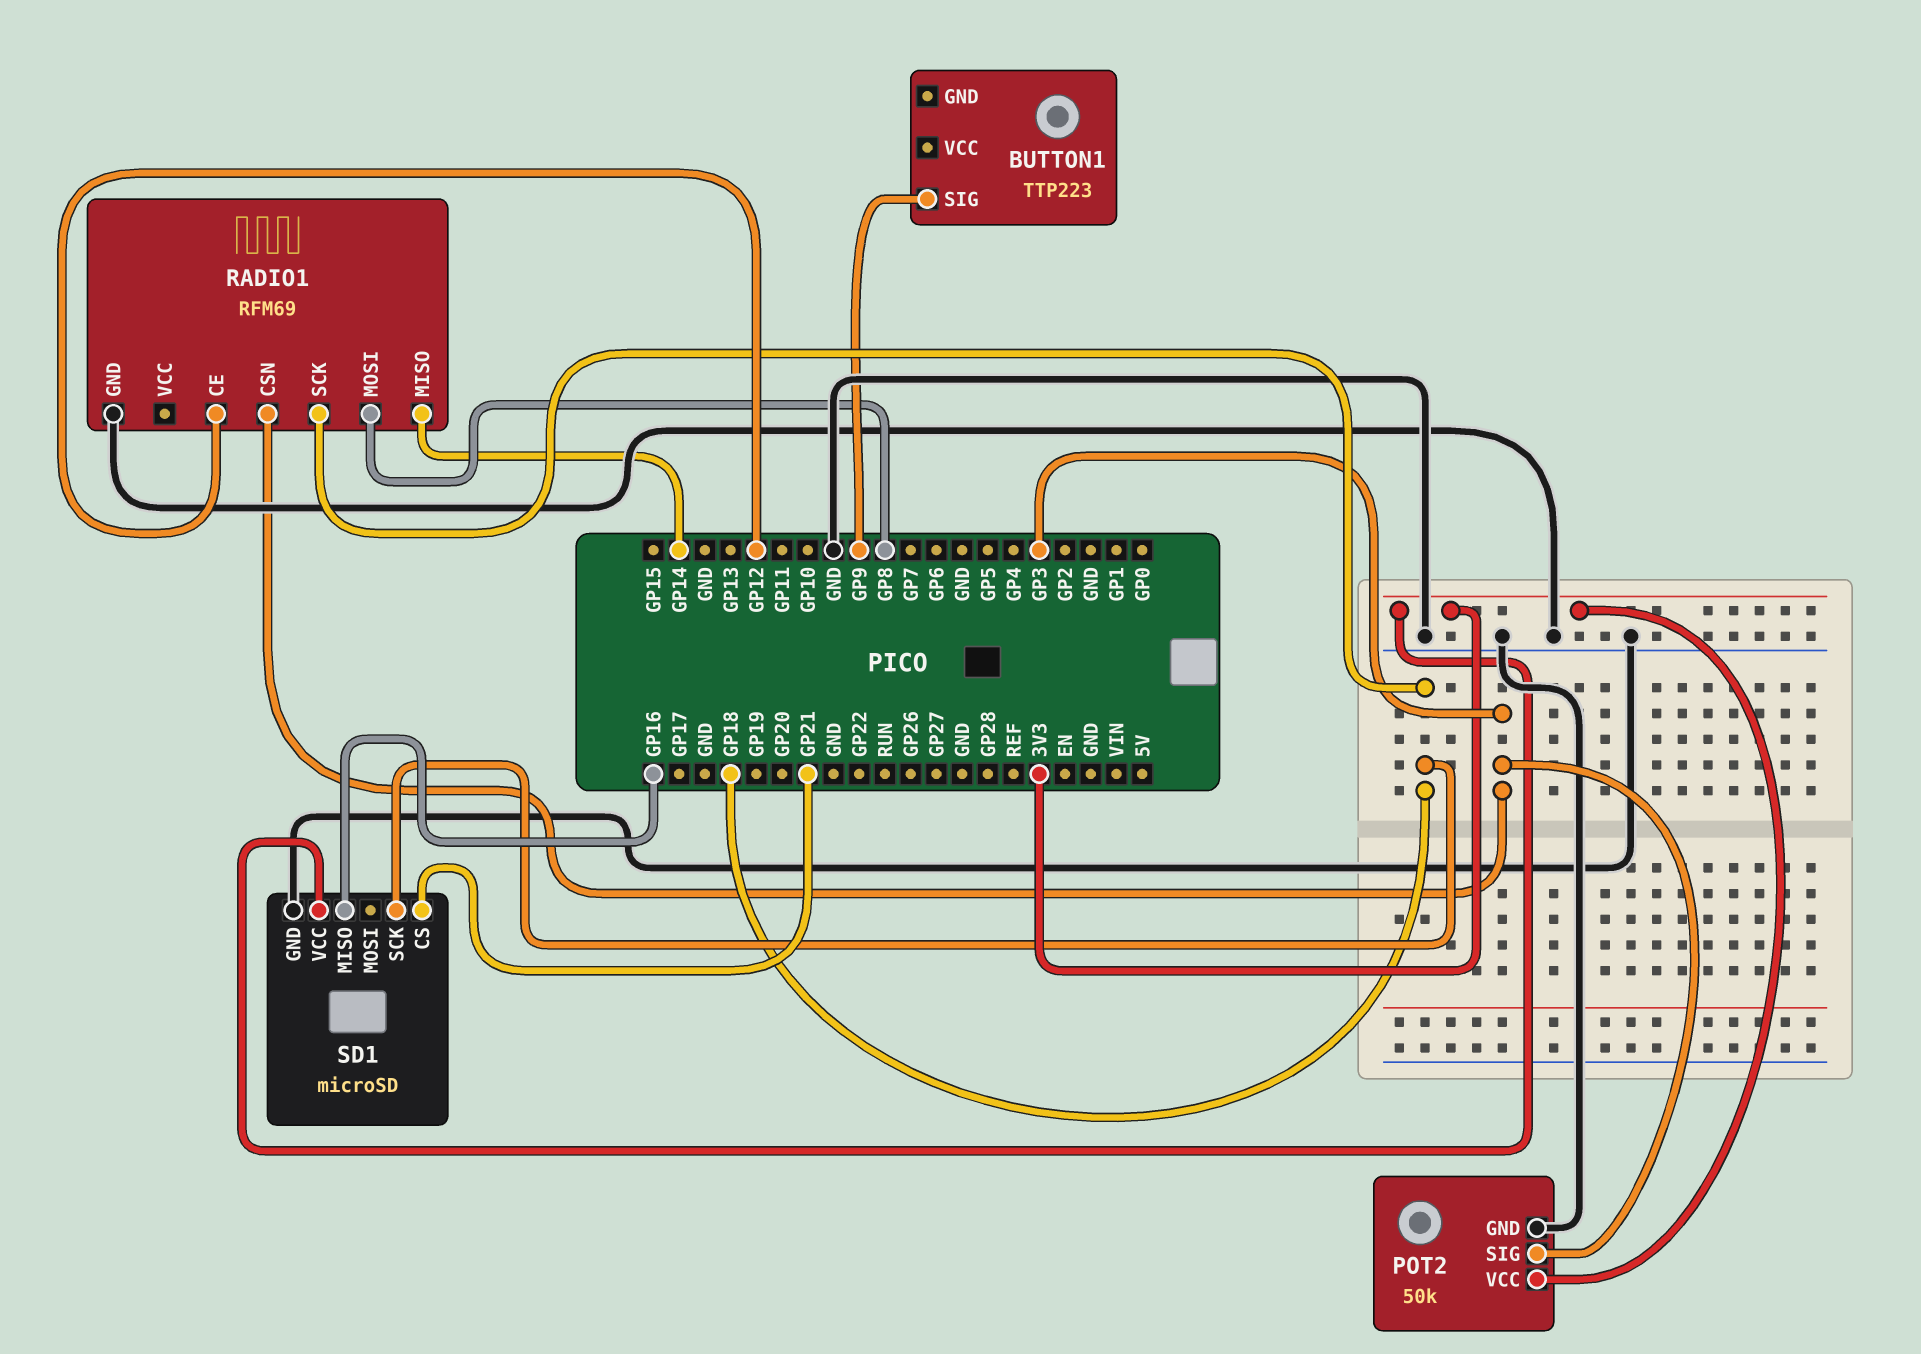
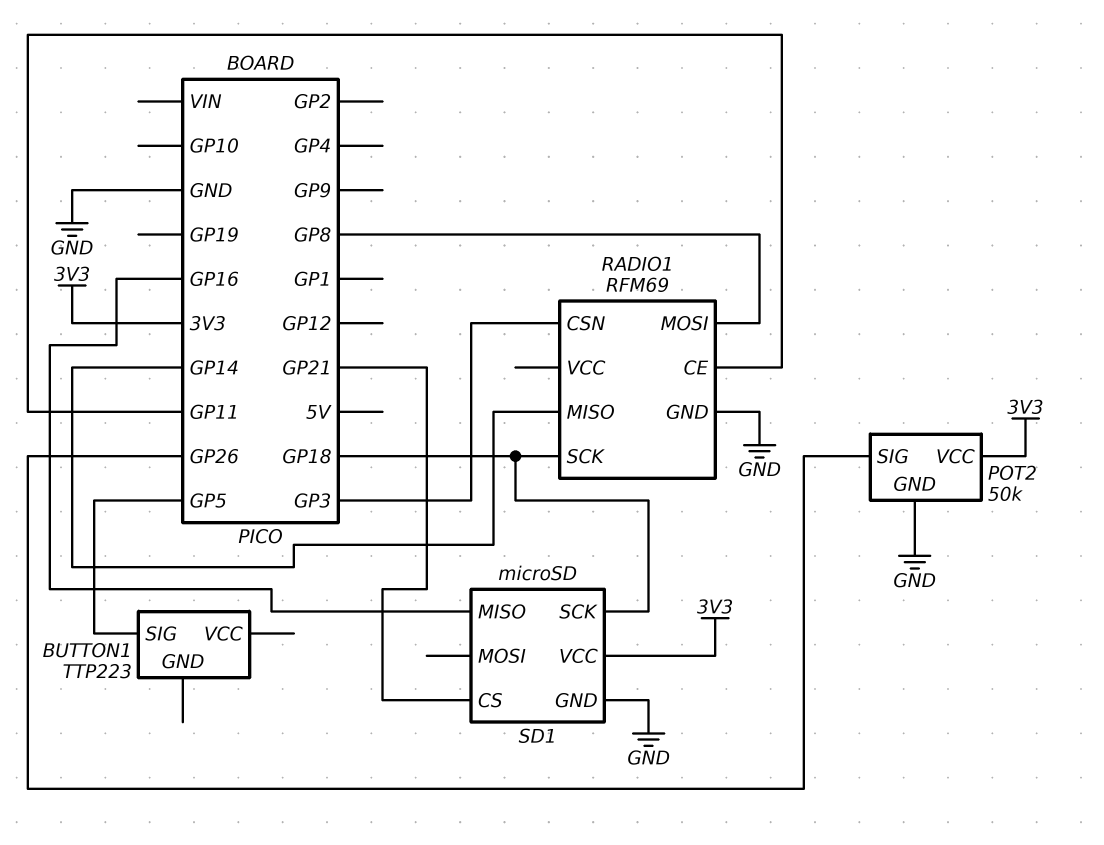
BUTTON1 pin SIG: GP9 -> GP5
POT2 pin SIG: GP3 -> GP26
RADIO1 pin CE: GP12 -> GP11

